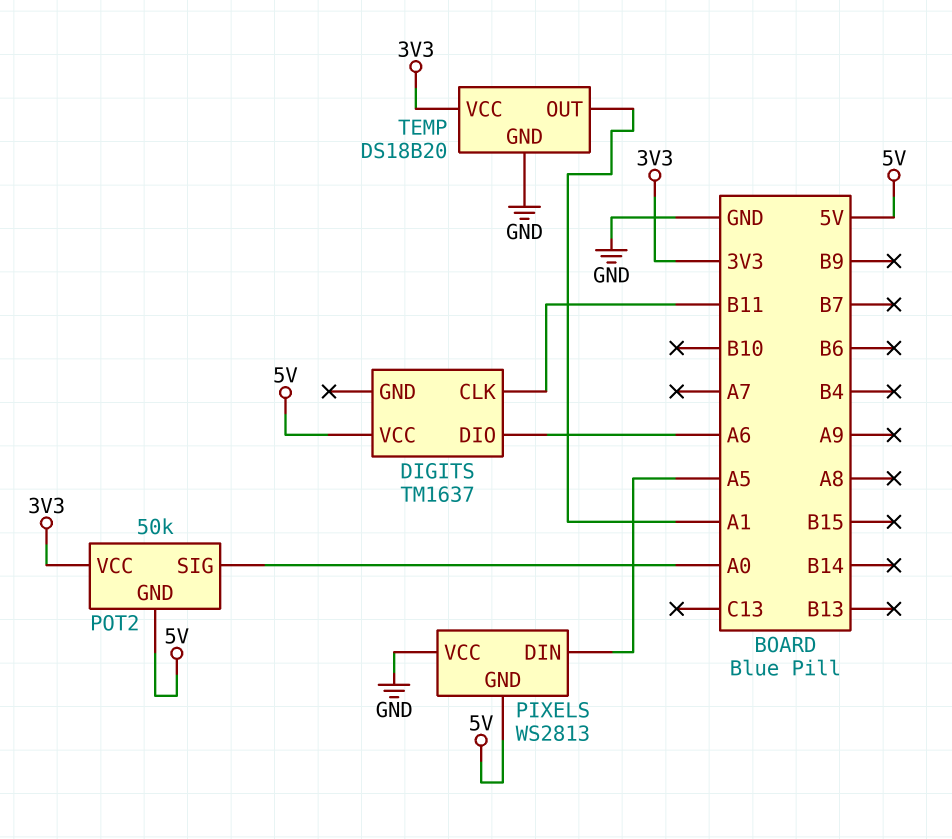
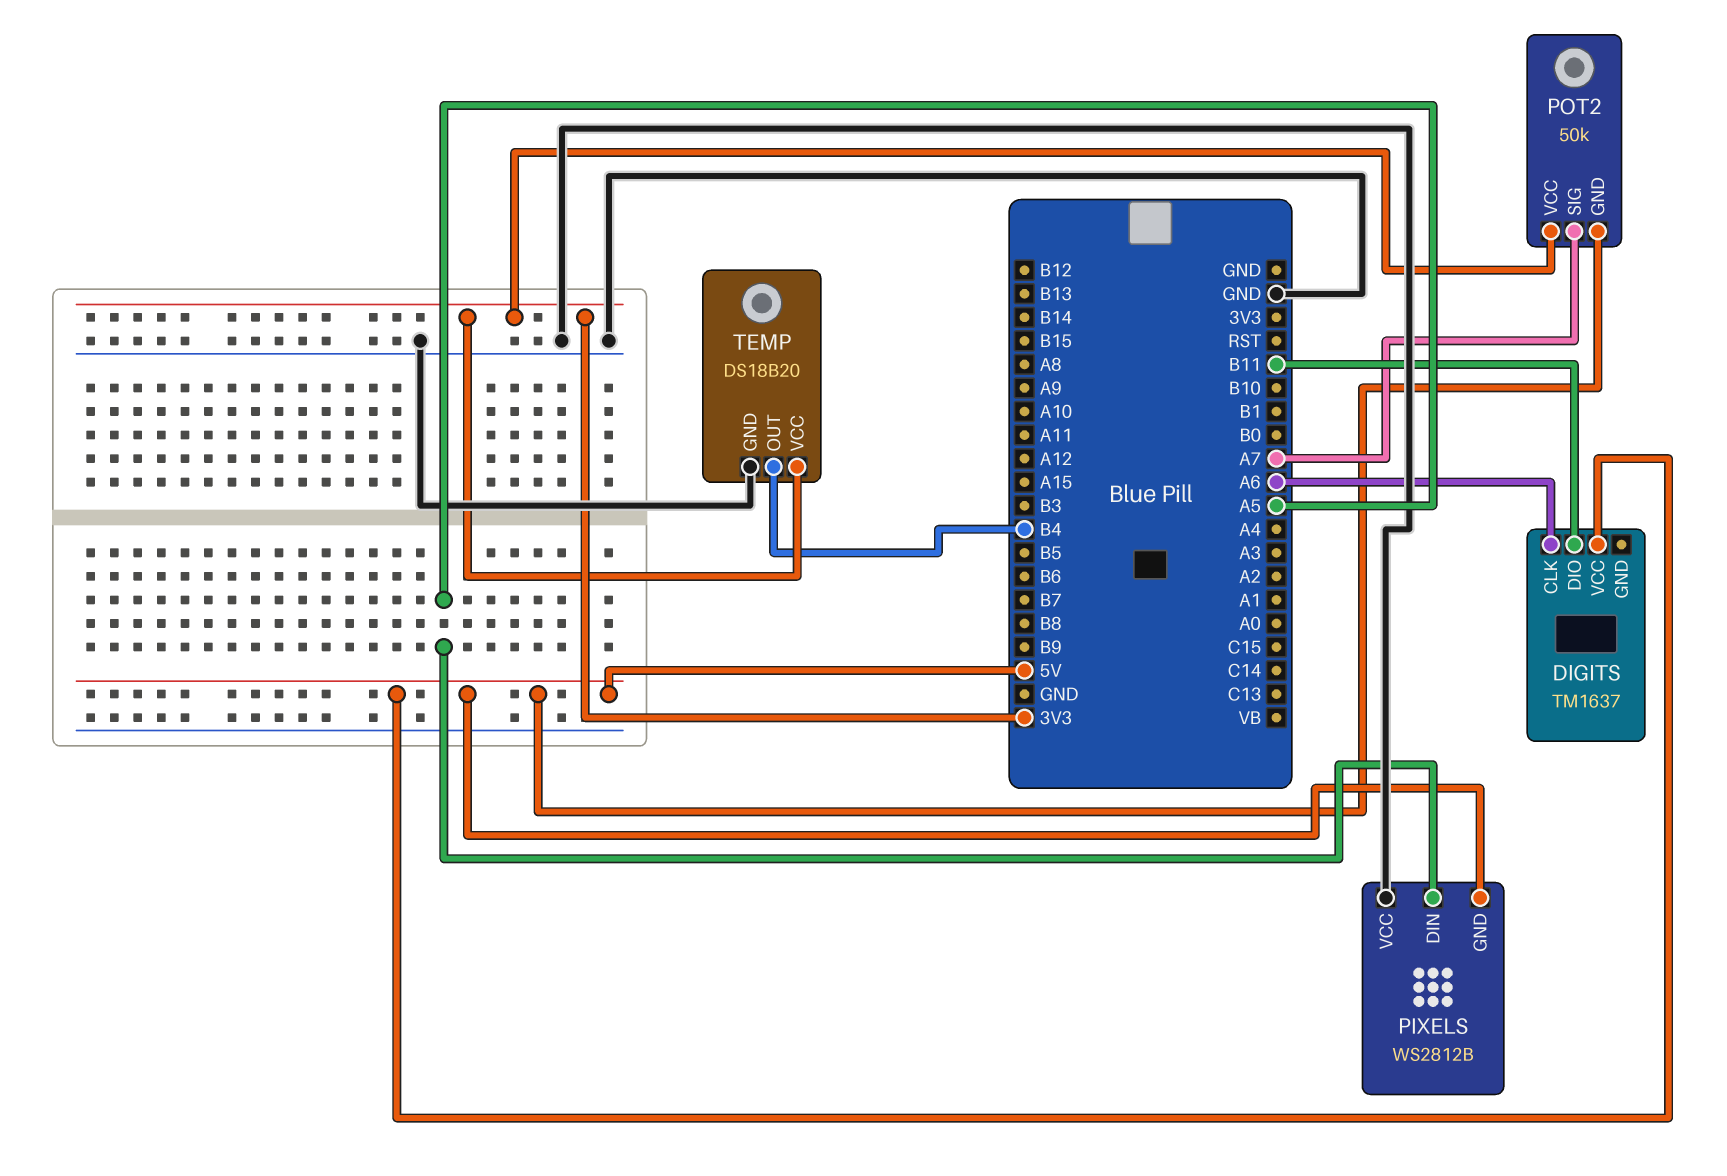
DIGITS pin CLK: B11 -> A6
DIGITS pin DIO: A6 -> B11
PIXELS: WS2813 -> WS2812B
POT2 pin SIG: A0 -> A7
TEMP pin OUT: A1 -> B4

